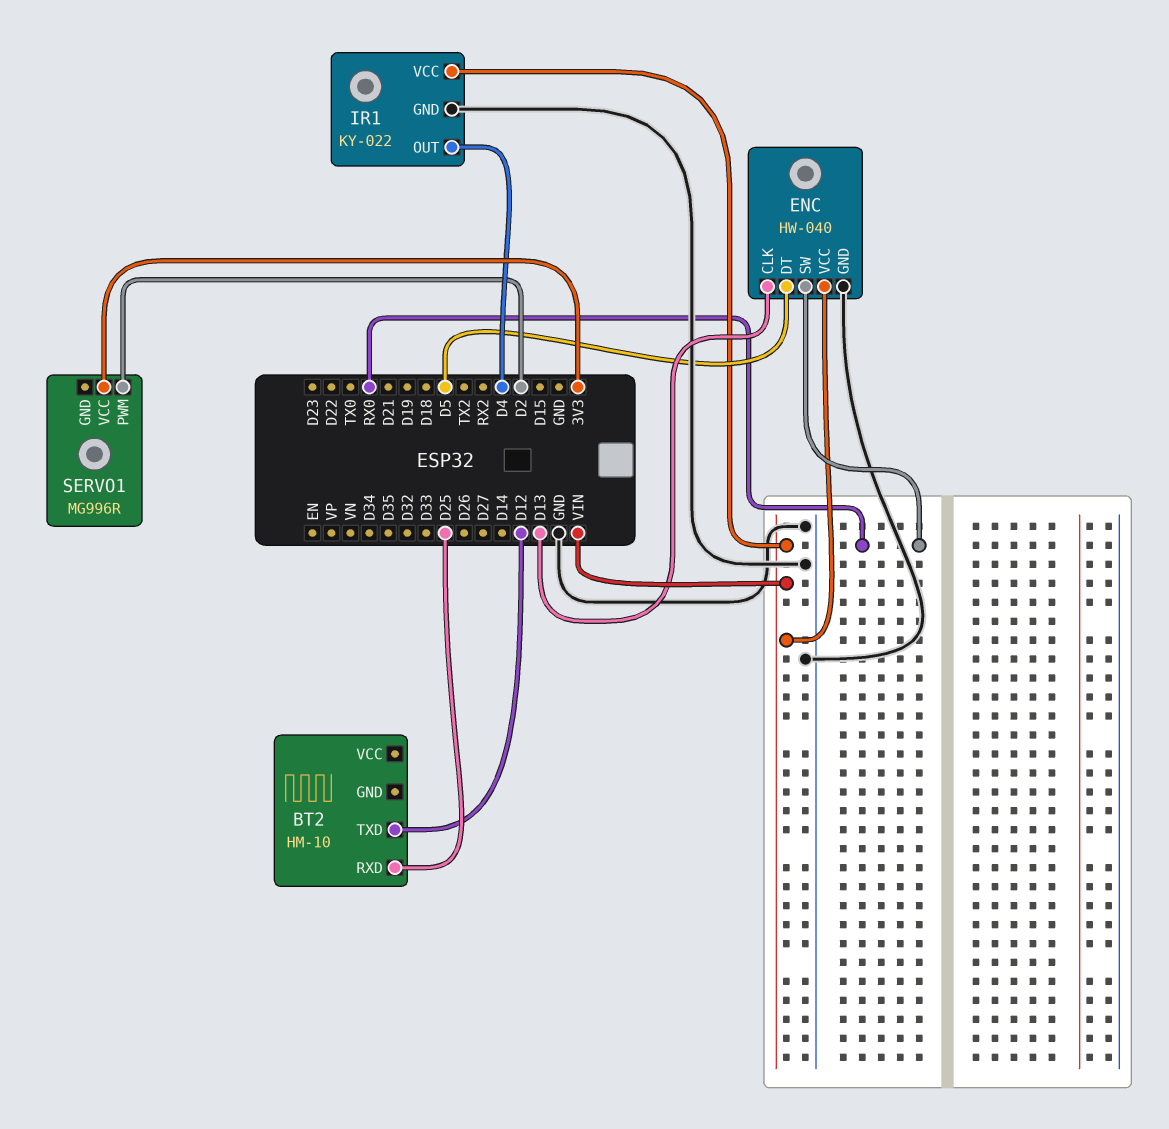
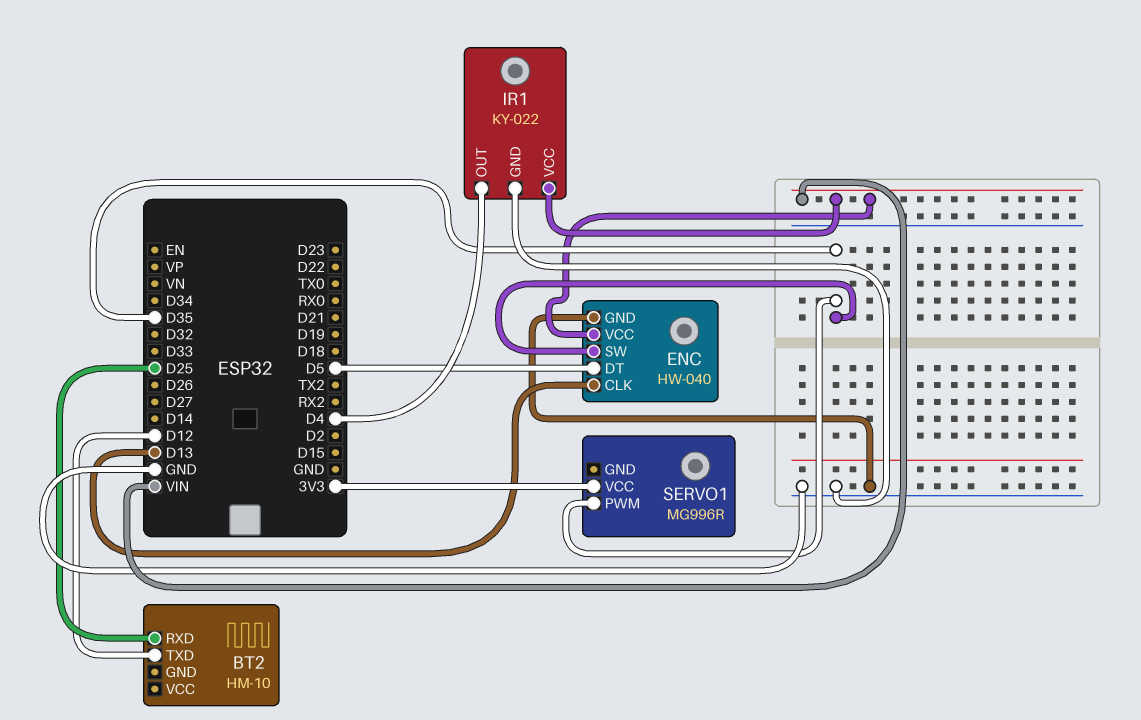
ENC pin SW: RX0 -> D35
SERVO1 pin PWM: D2 -> D35

